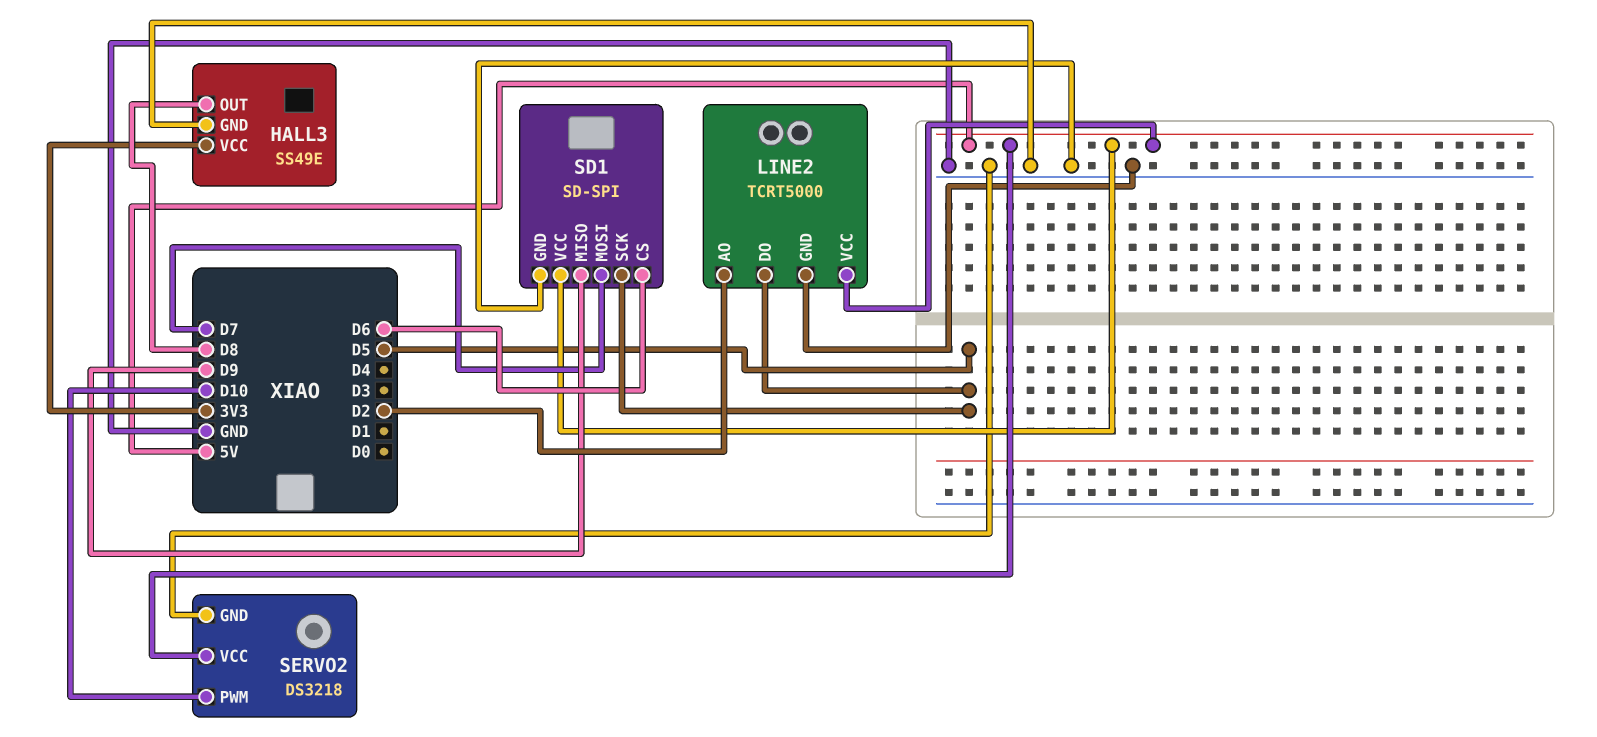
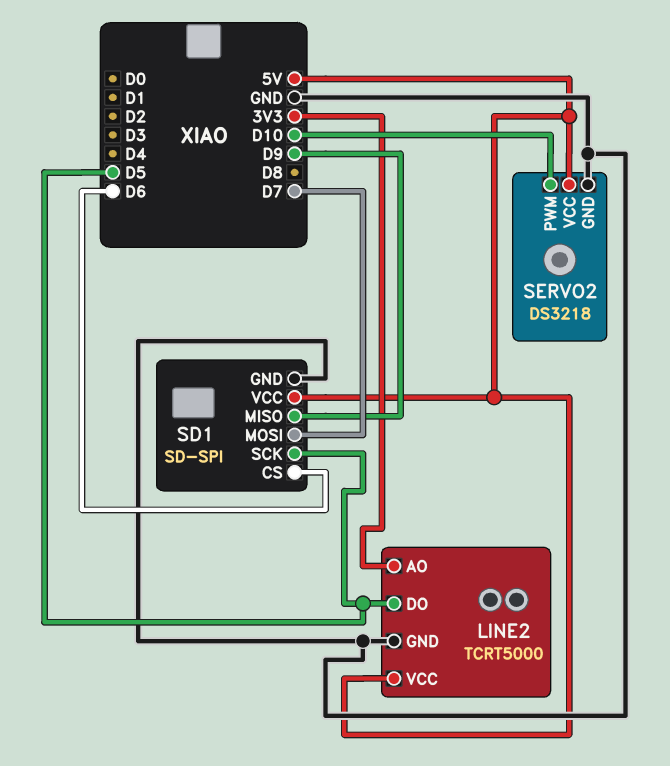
HALL3: SS49E -> none
HALL3 pin GND: GND -> none
HALL3 pin OUT: D8 -> none
HALL3 pin VCC: 3V3 -> none
LINE2 pin AO: D2 -> 3V3

